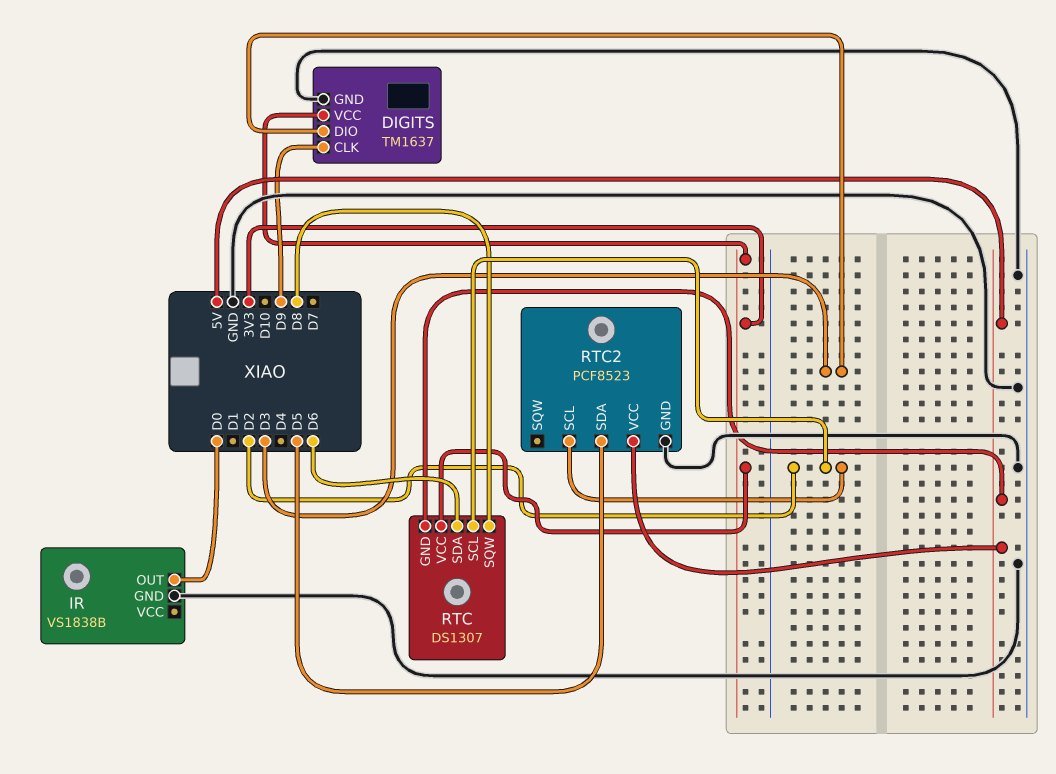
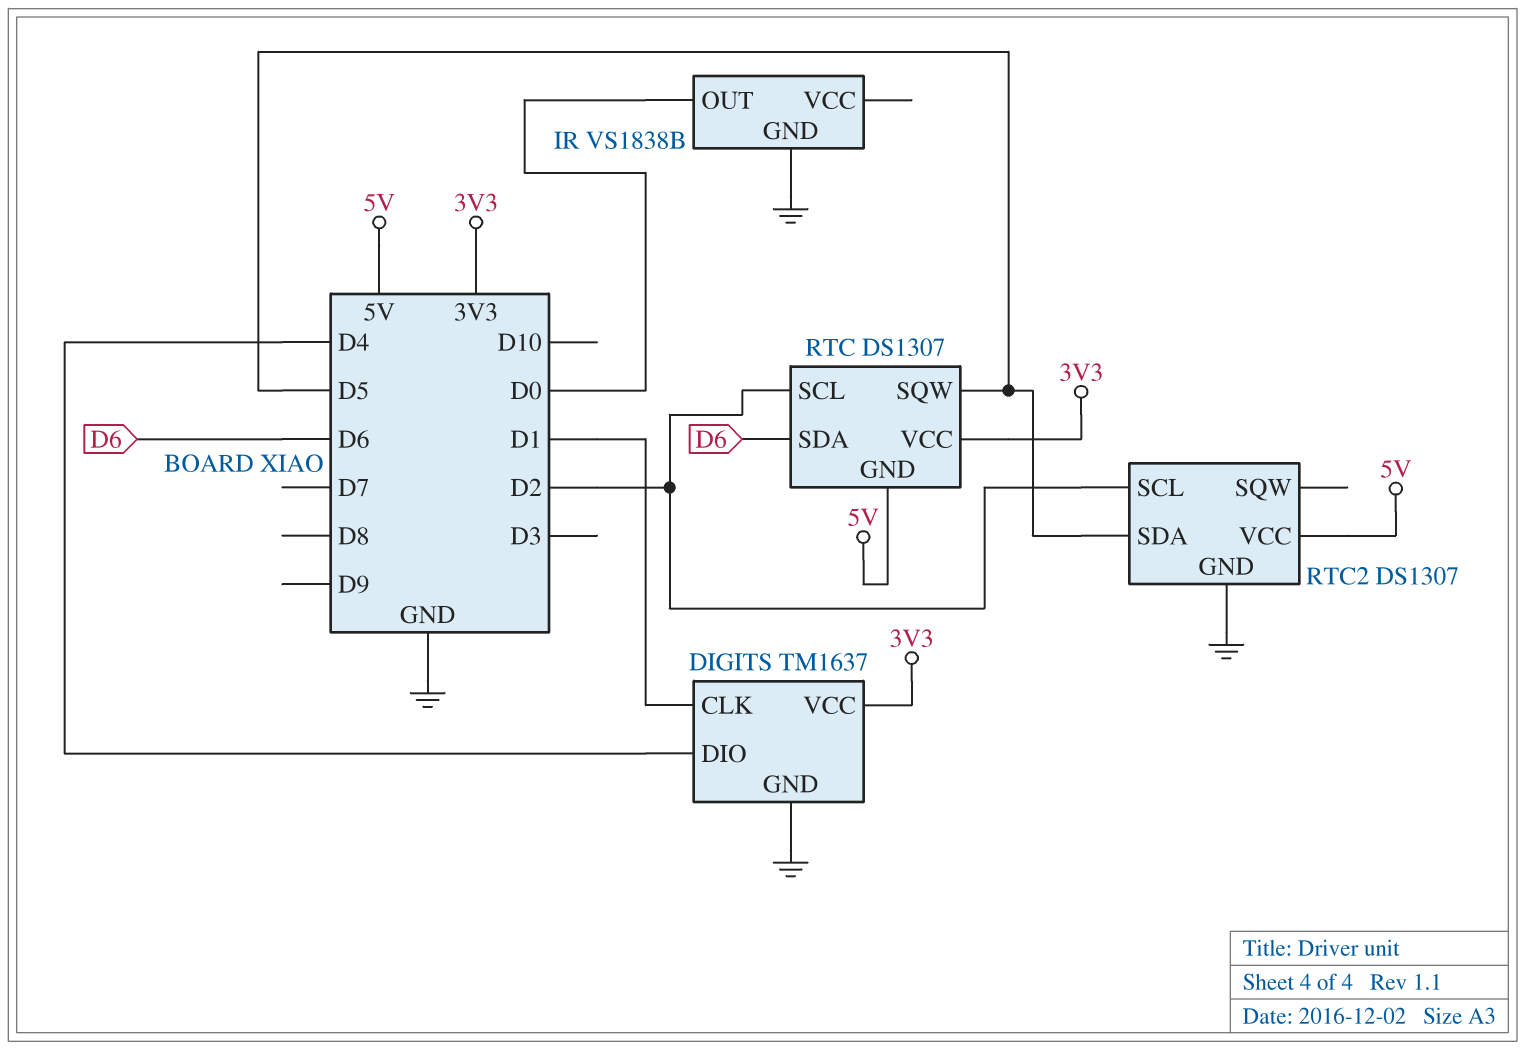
DIGITS pin CLK: D9 -> D1
DIGITS pin DIO: D3 -> D4
RTC pin SQW: D8 -> D5
RTC2: PCF8523 -> DS1307

